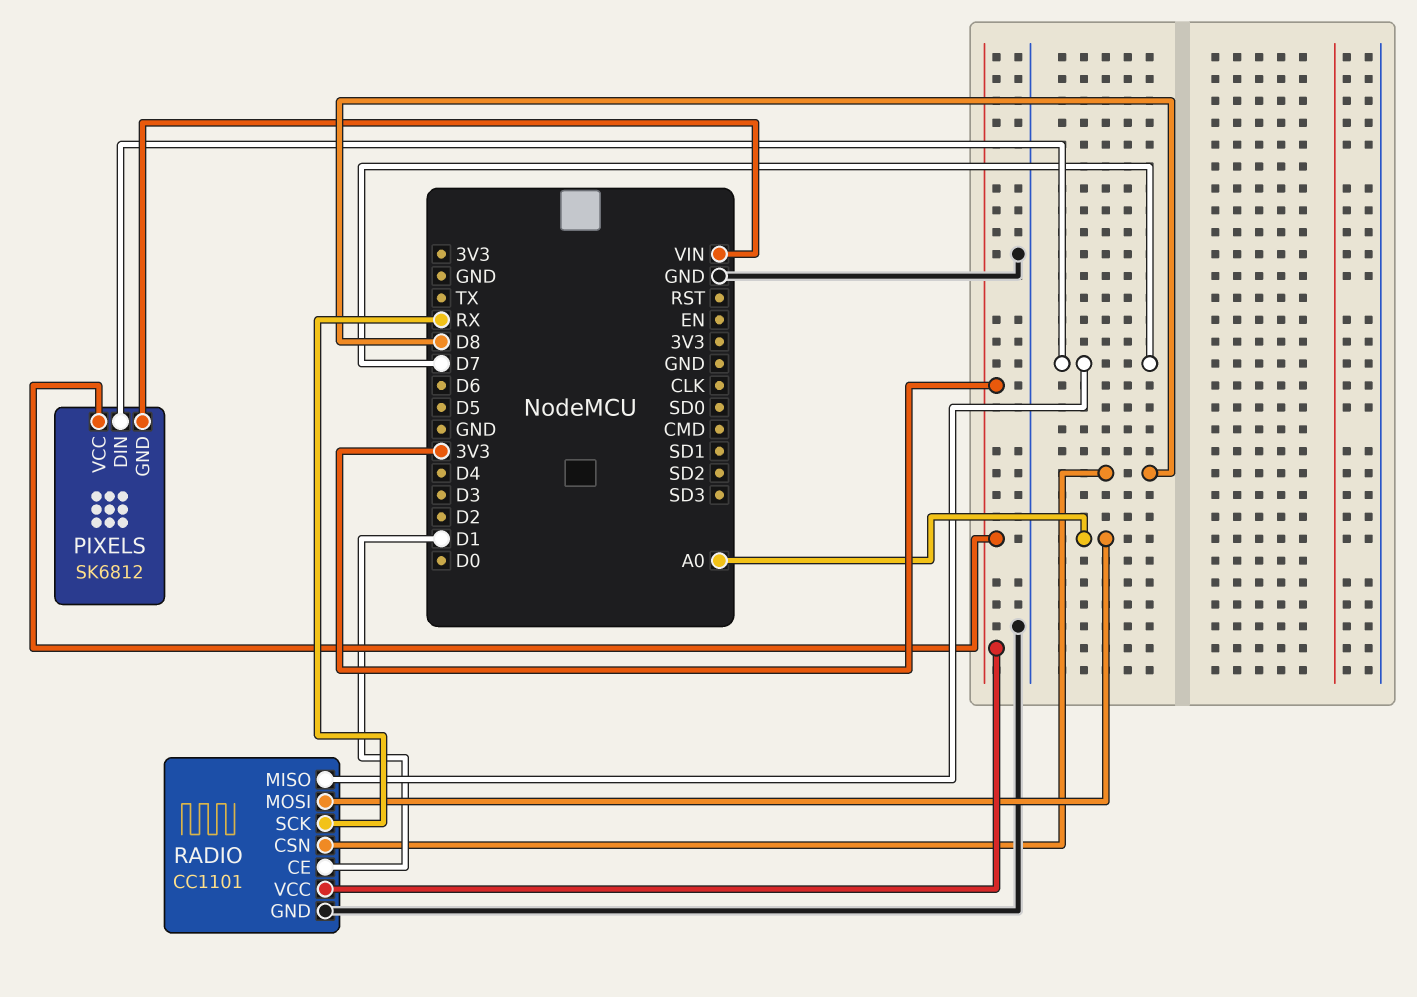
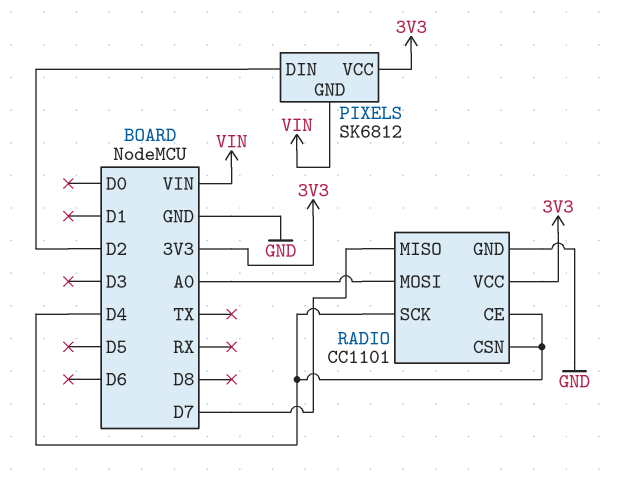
PIXELS pin DIN: D7 -> D2
RADIO pin CE: D1 -> D4
RADIO pin CSN: D8 -> D4
RADIO pin SCK: RX -> D4

